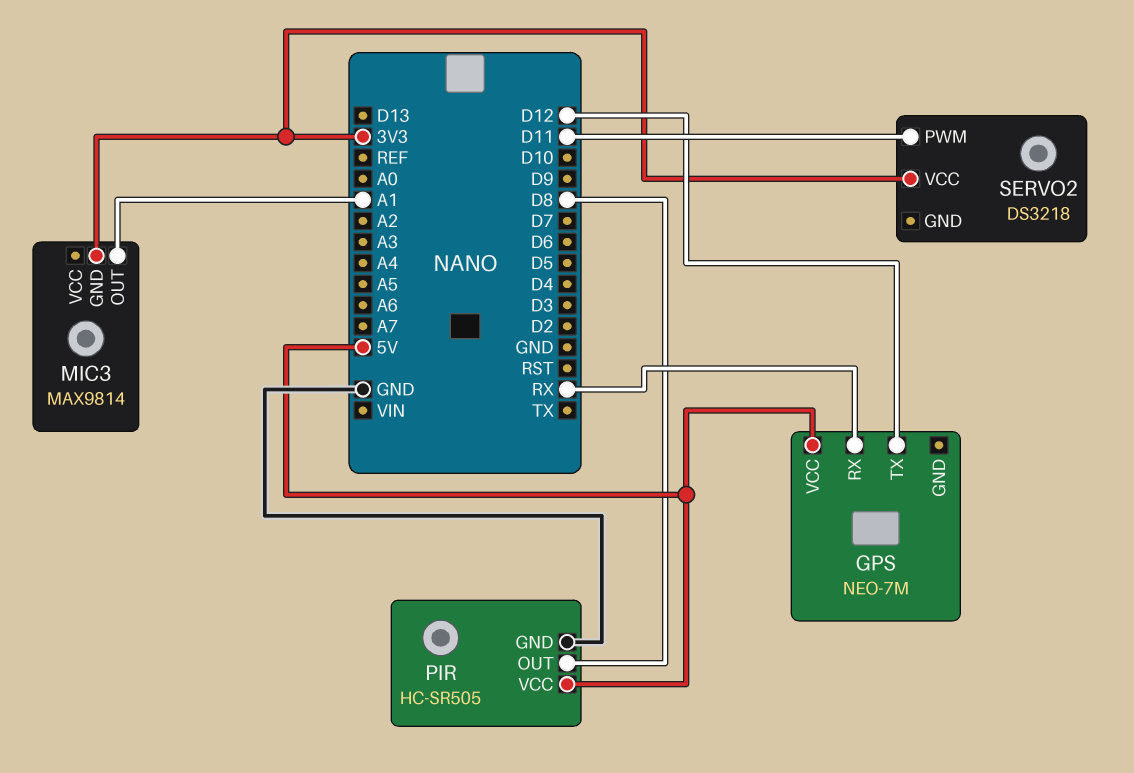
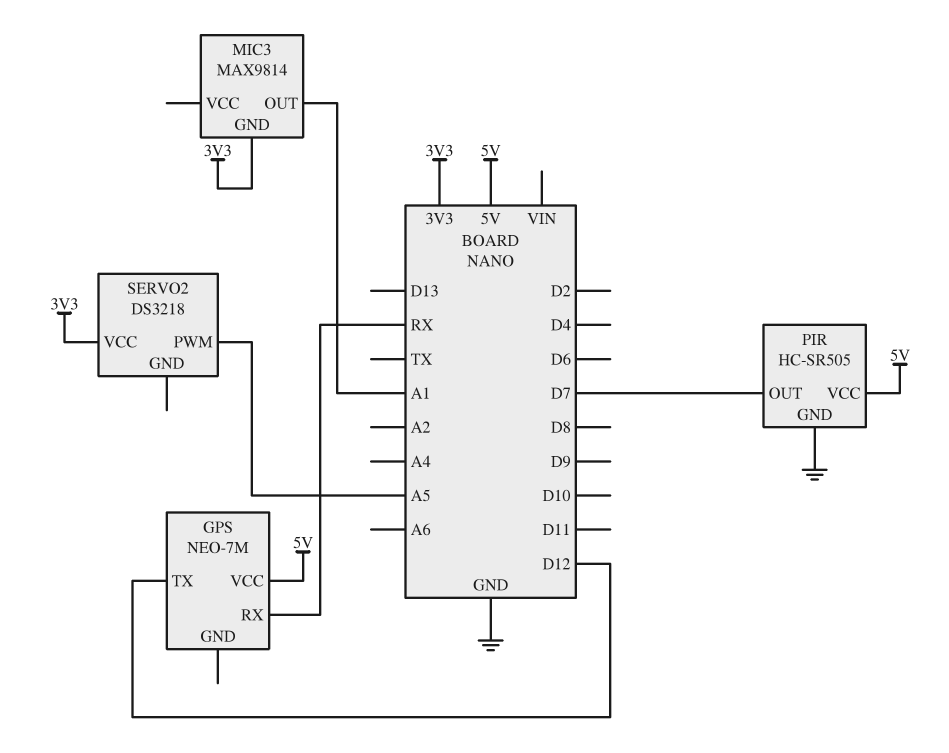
PIR pin OUT: D8 -> D7
SERVO2 pin PWM: D11 -> A5

